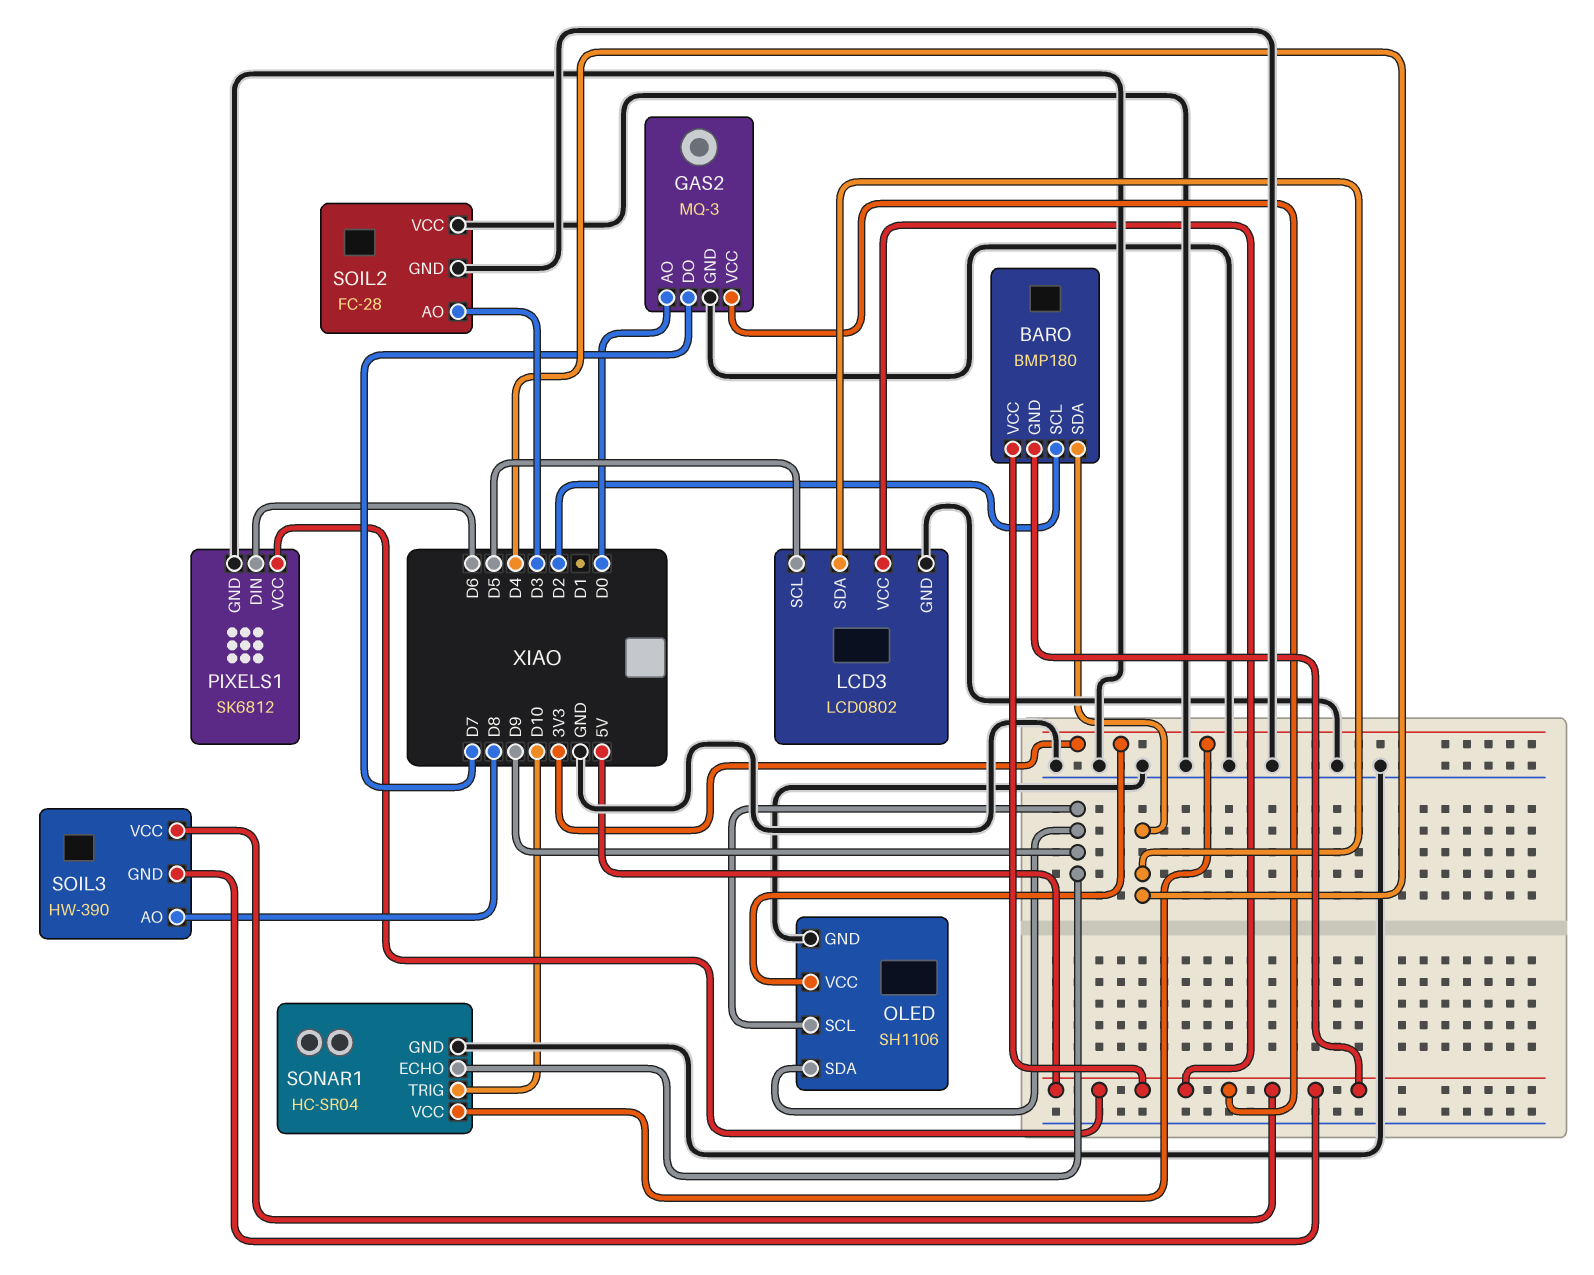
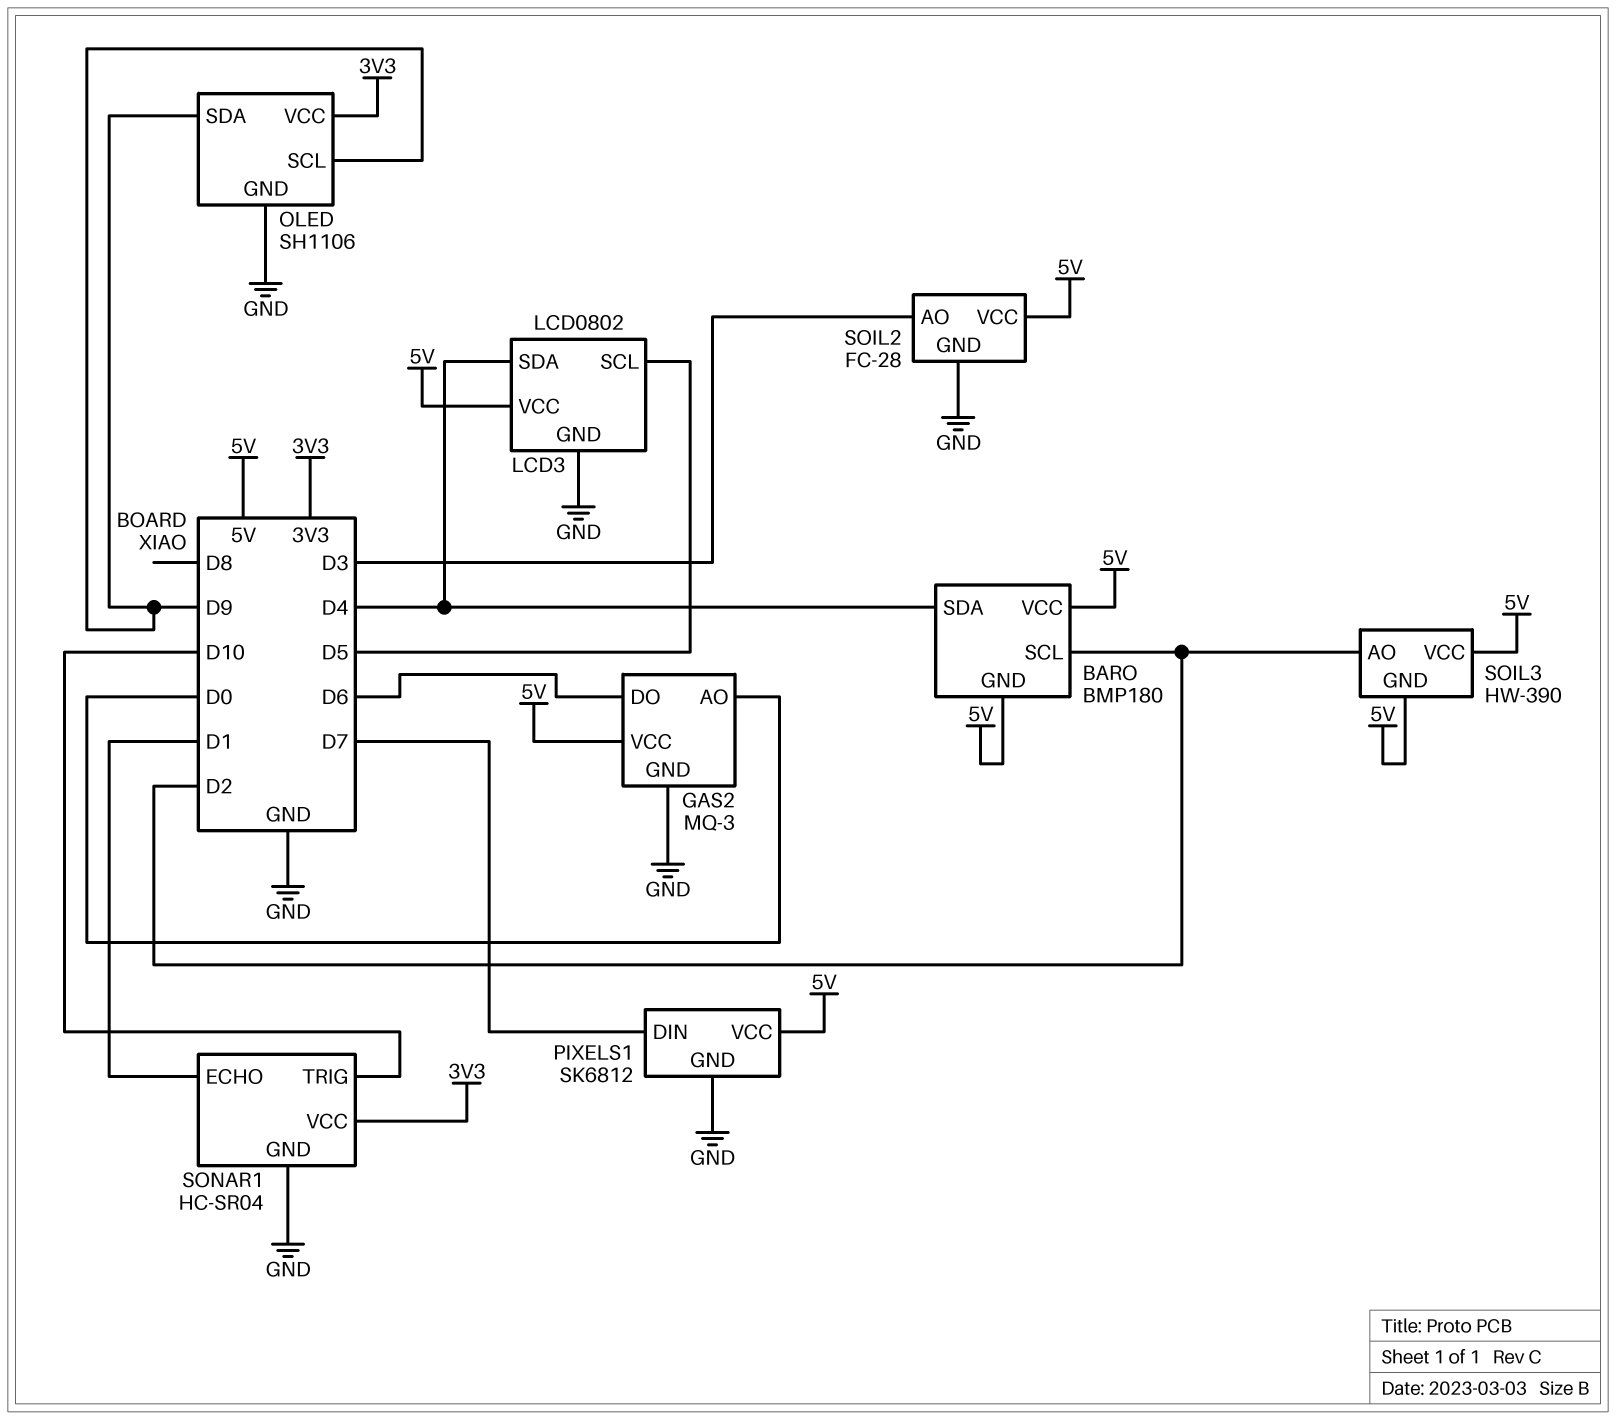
GAS2 pin DO: D7 -> D6
PIXELS1 pin DIN: D6 -> D7
SOIL2 pin VCC: GND -> 5V
SOIL3 pin AO: D8 -> D2
SONAR1 pin ECHO: D9 -> D1

